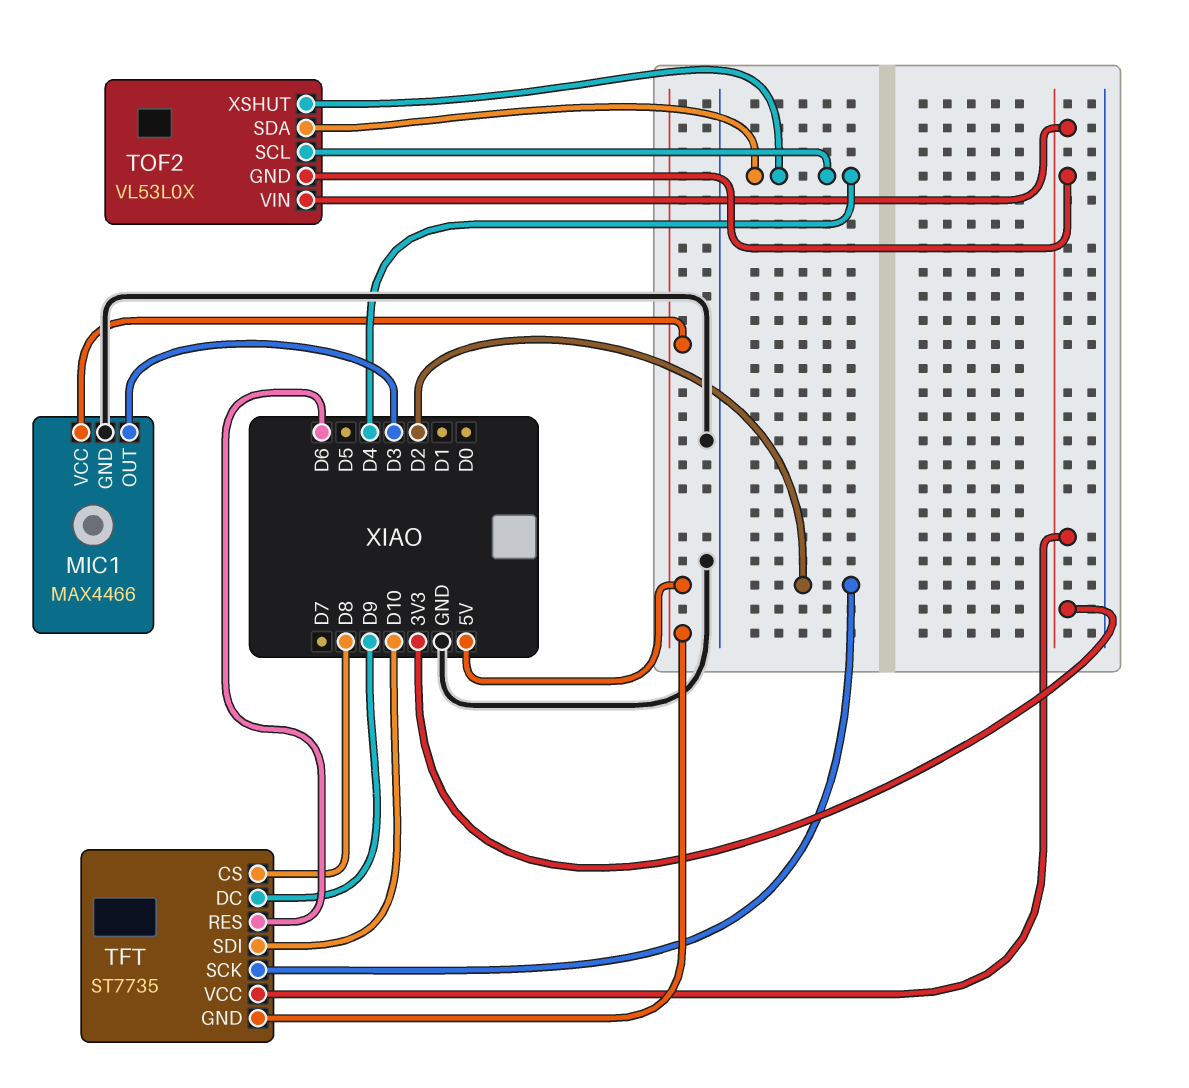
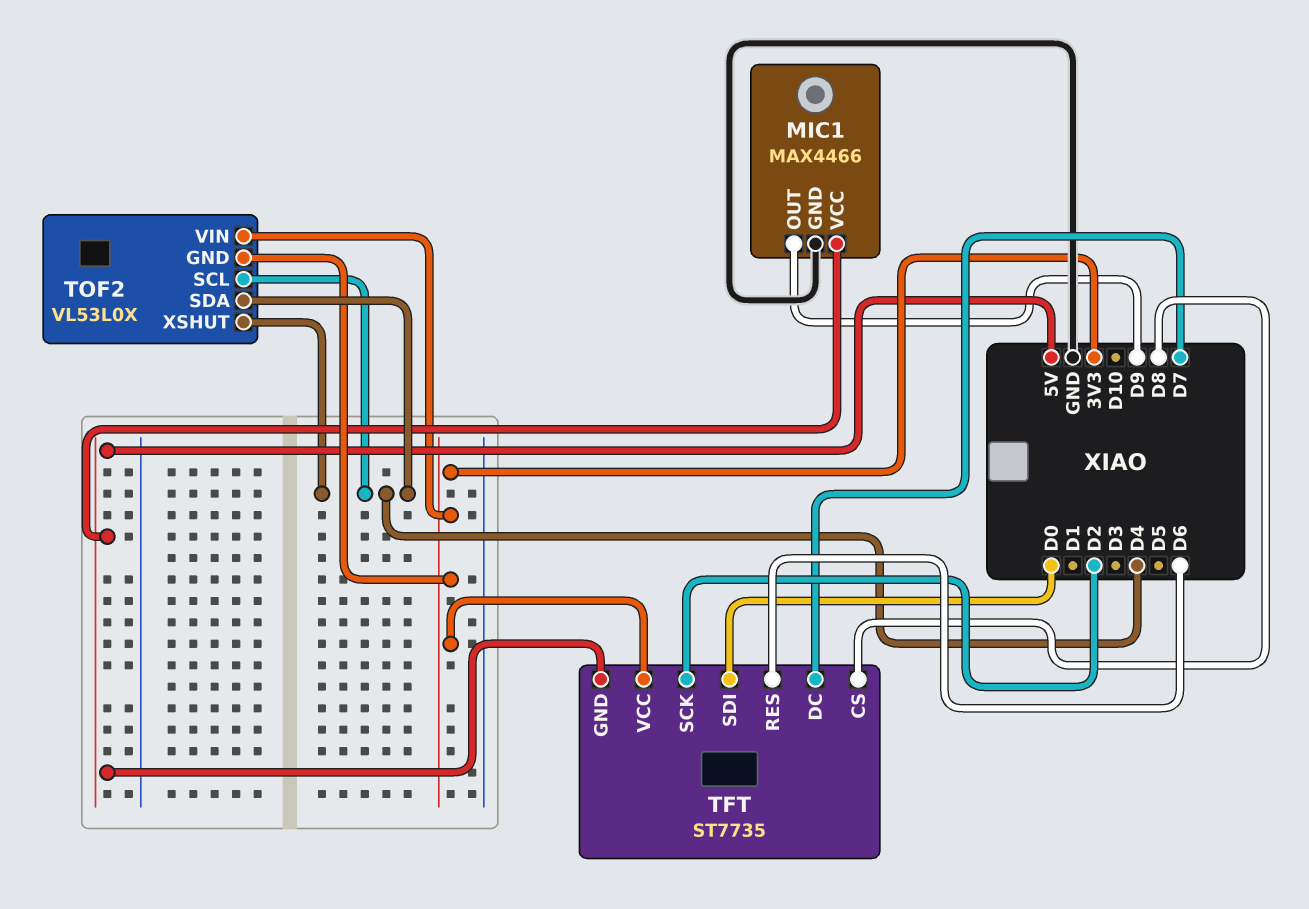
MIC1 pin OUT: D3 -> D9
TFT pin DC: D9 -> D7
TFT pin SDI: D10 -> D0

